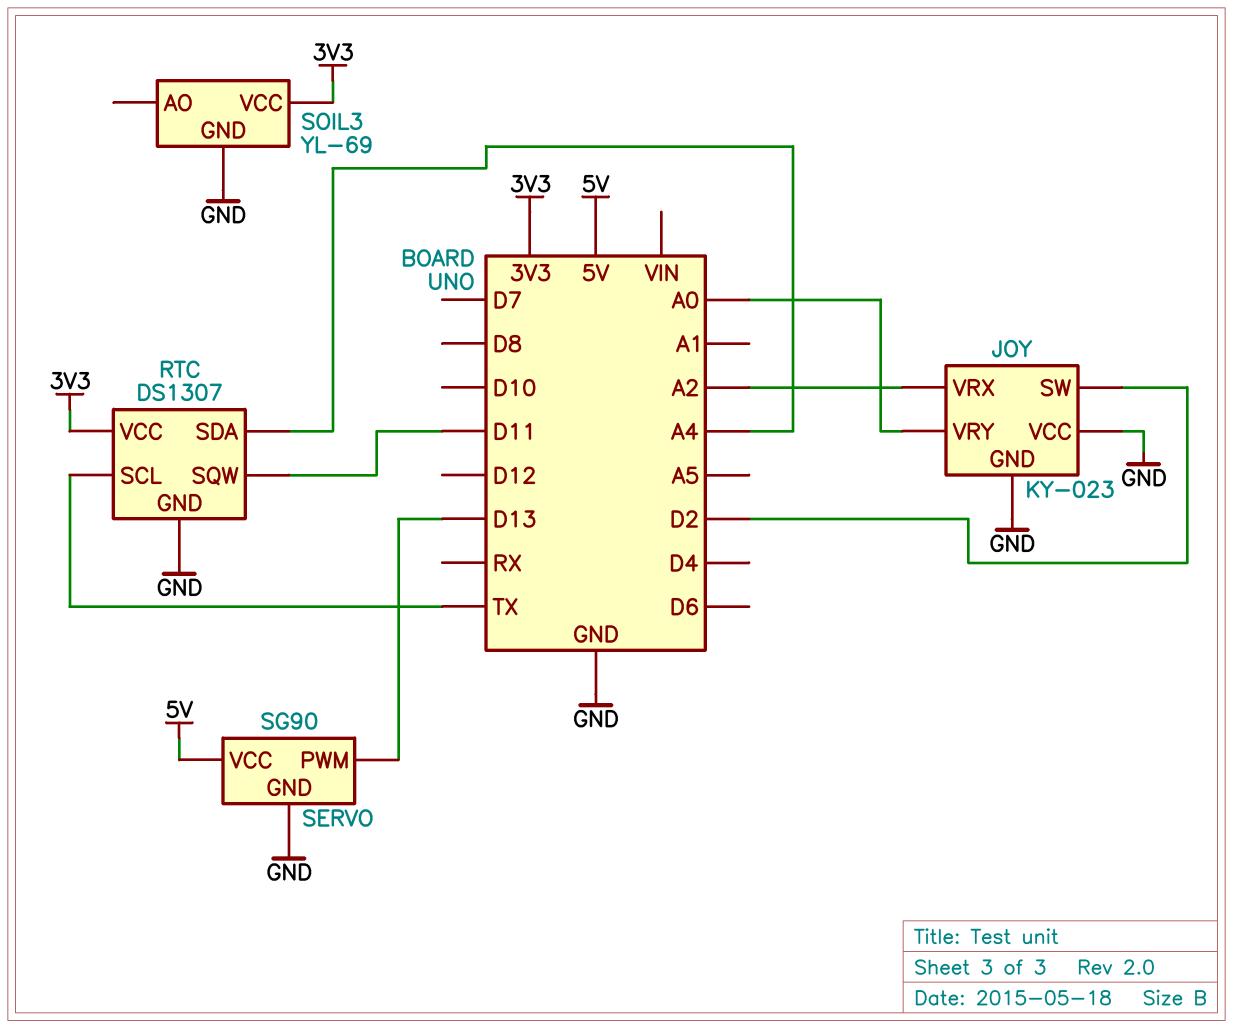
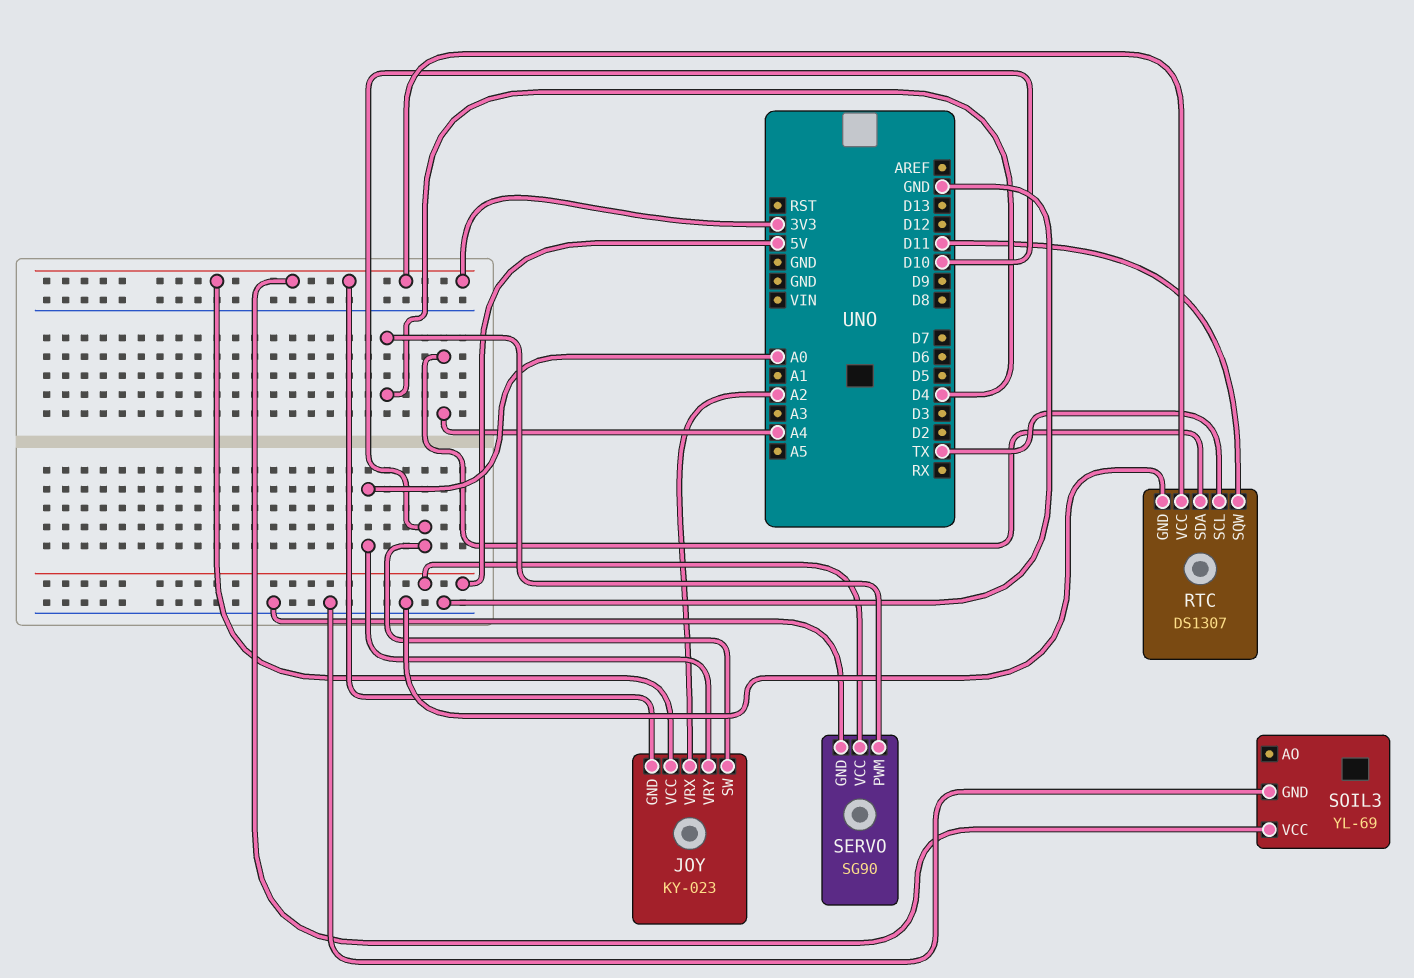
JOY pin GND: GND -> 3V3
JOY pin SW: D2 -> D10
JOY pin VCC: GND -> 3V3
SERVO pin PWM: D13 -> D4

